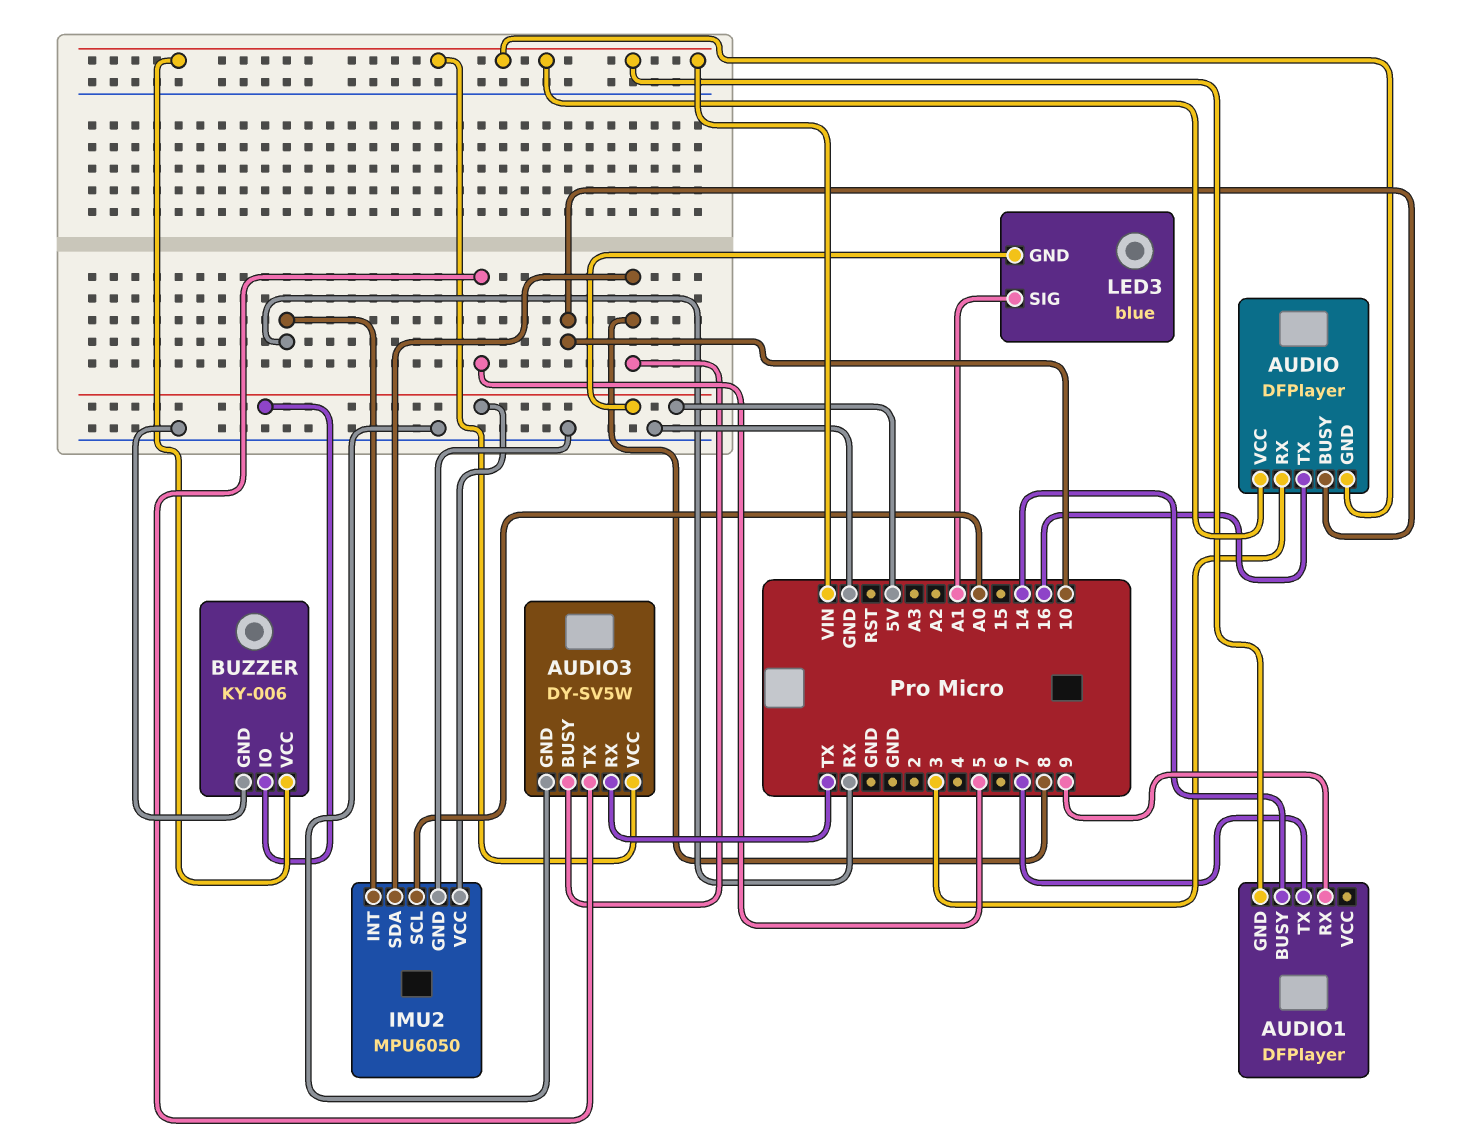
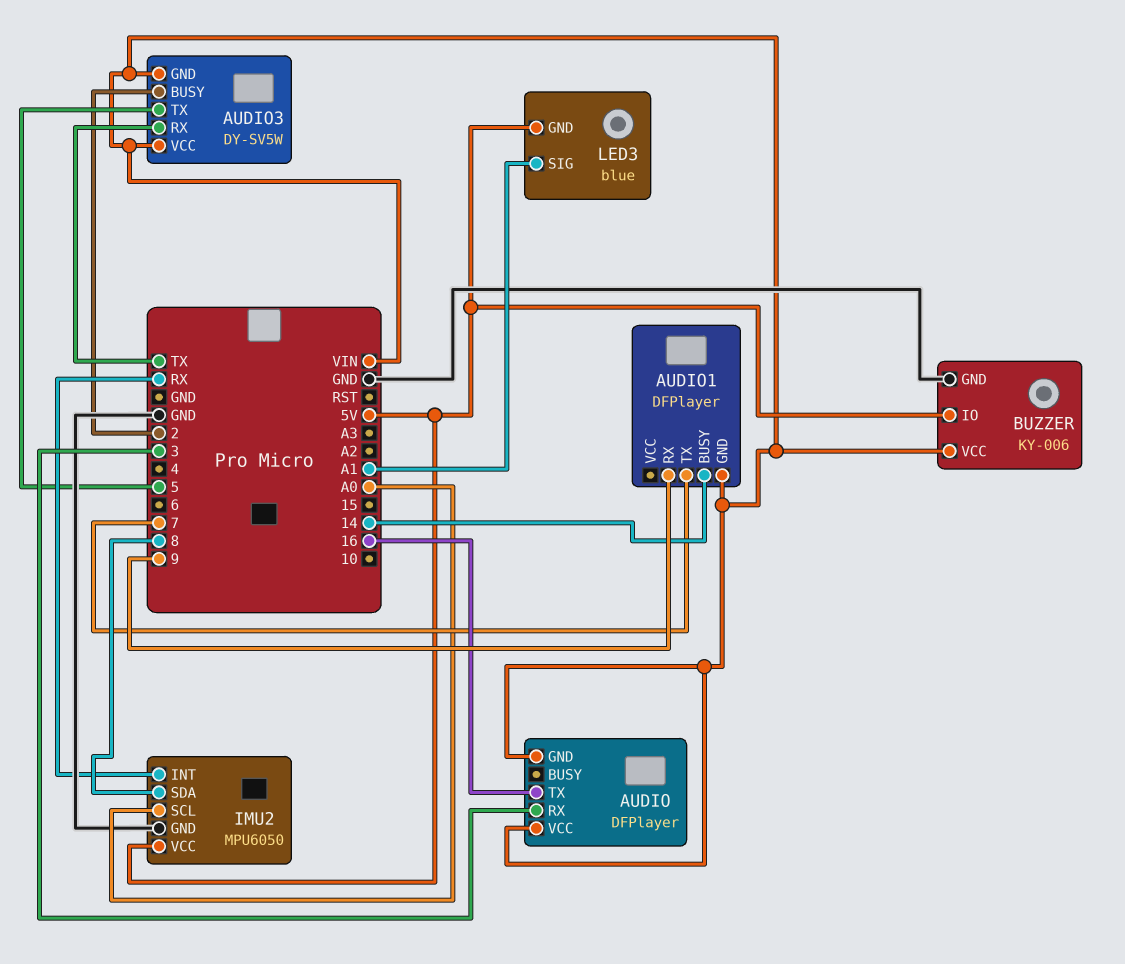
AUDIO pin BUSY: 10 -> none
AUDIO3 pin BUSY: 8 -> 2
AUDIO3 pin GND: GND -> VIN

